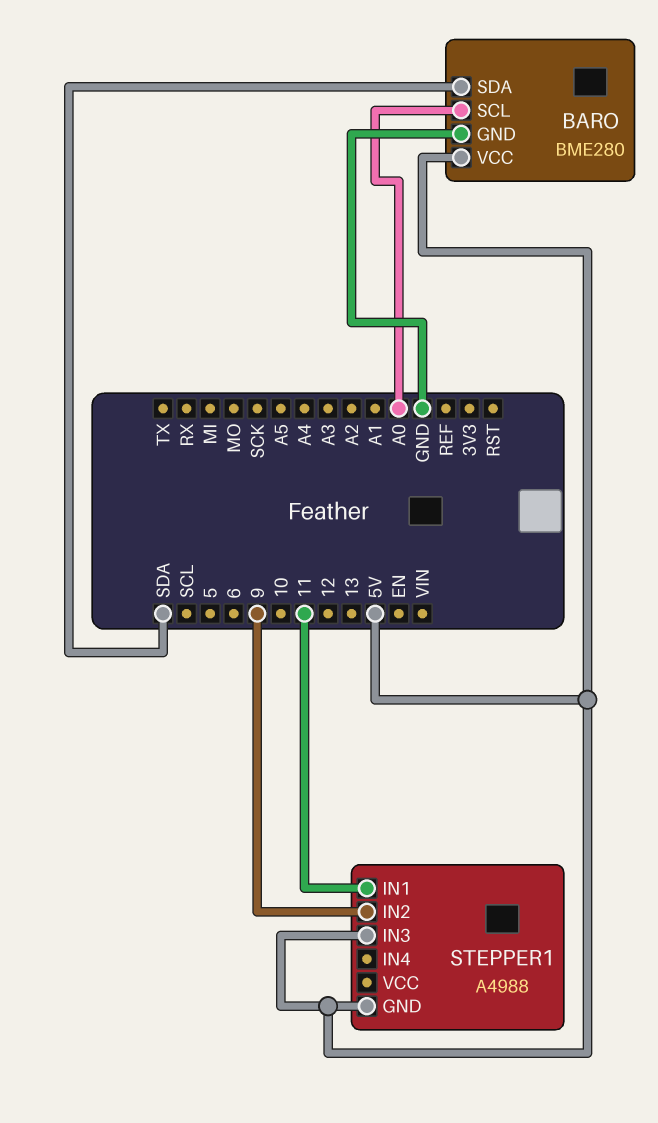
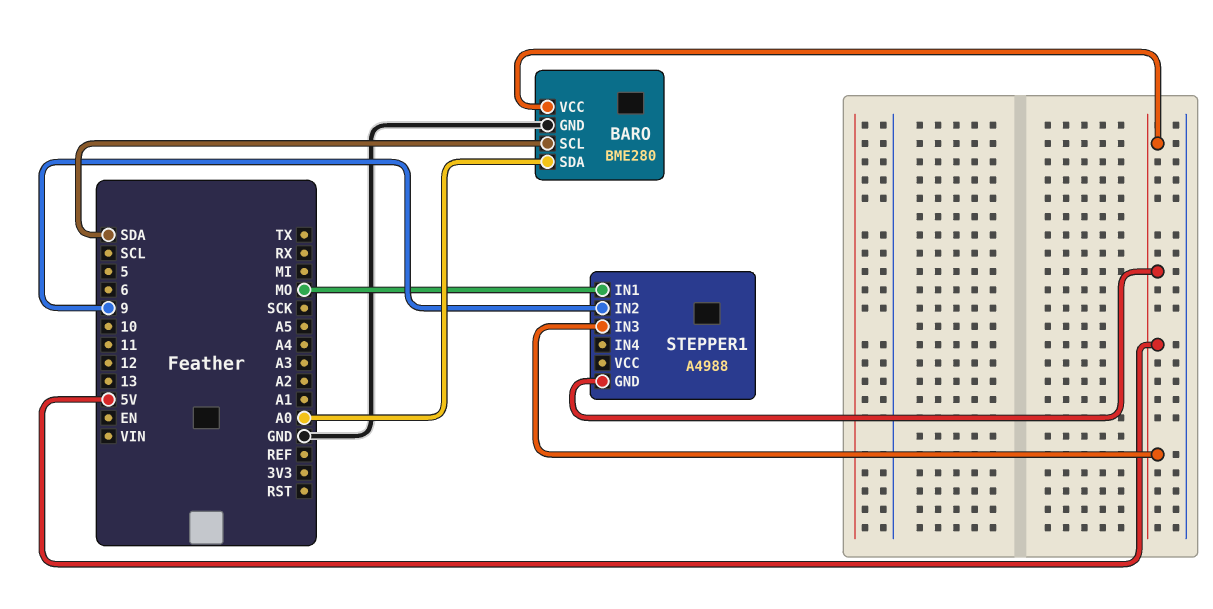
BARO pin SCL: A0 -> SDA
BARO pin SDA: SDA -> A0
STEPPER1 pin IN1: 11 -> MO

